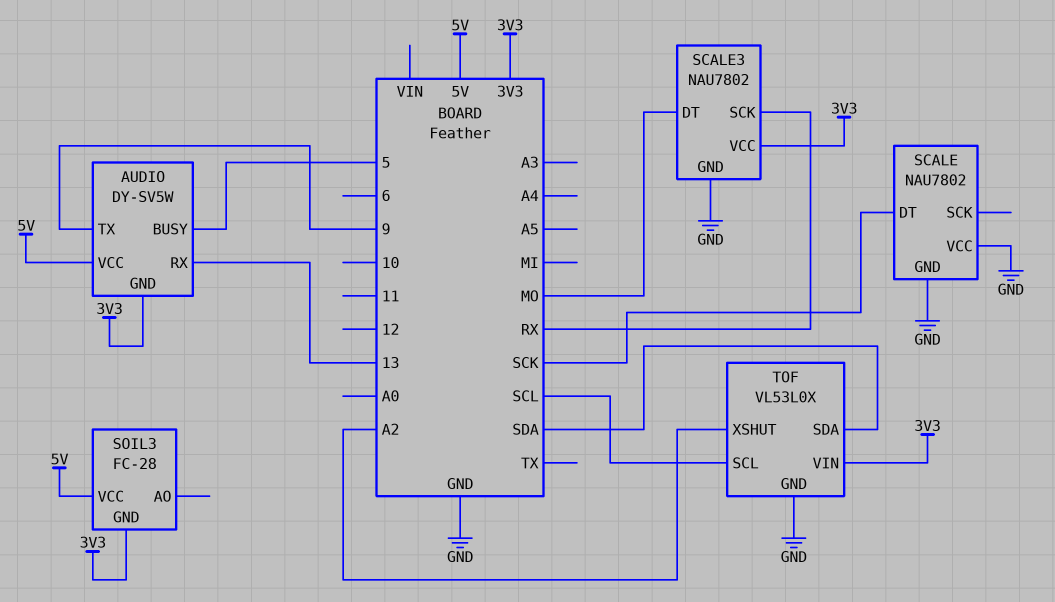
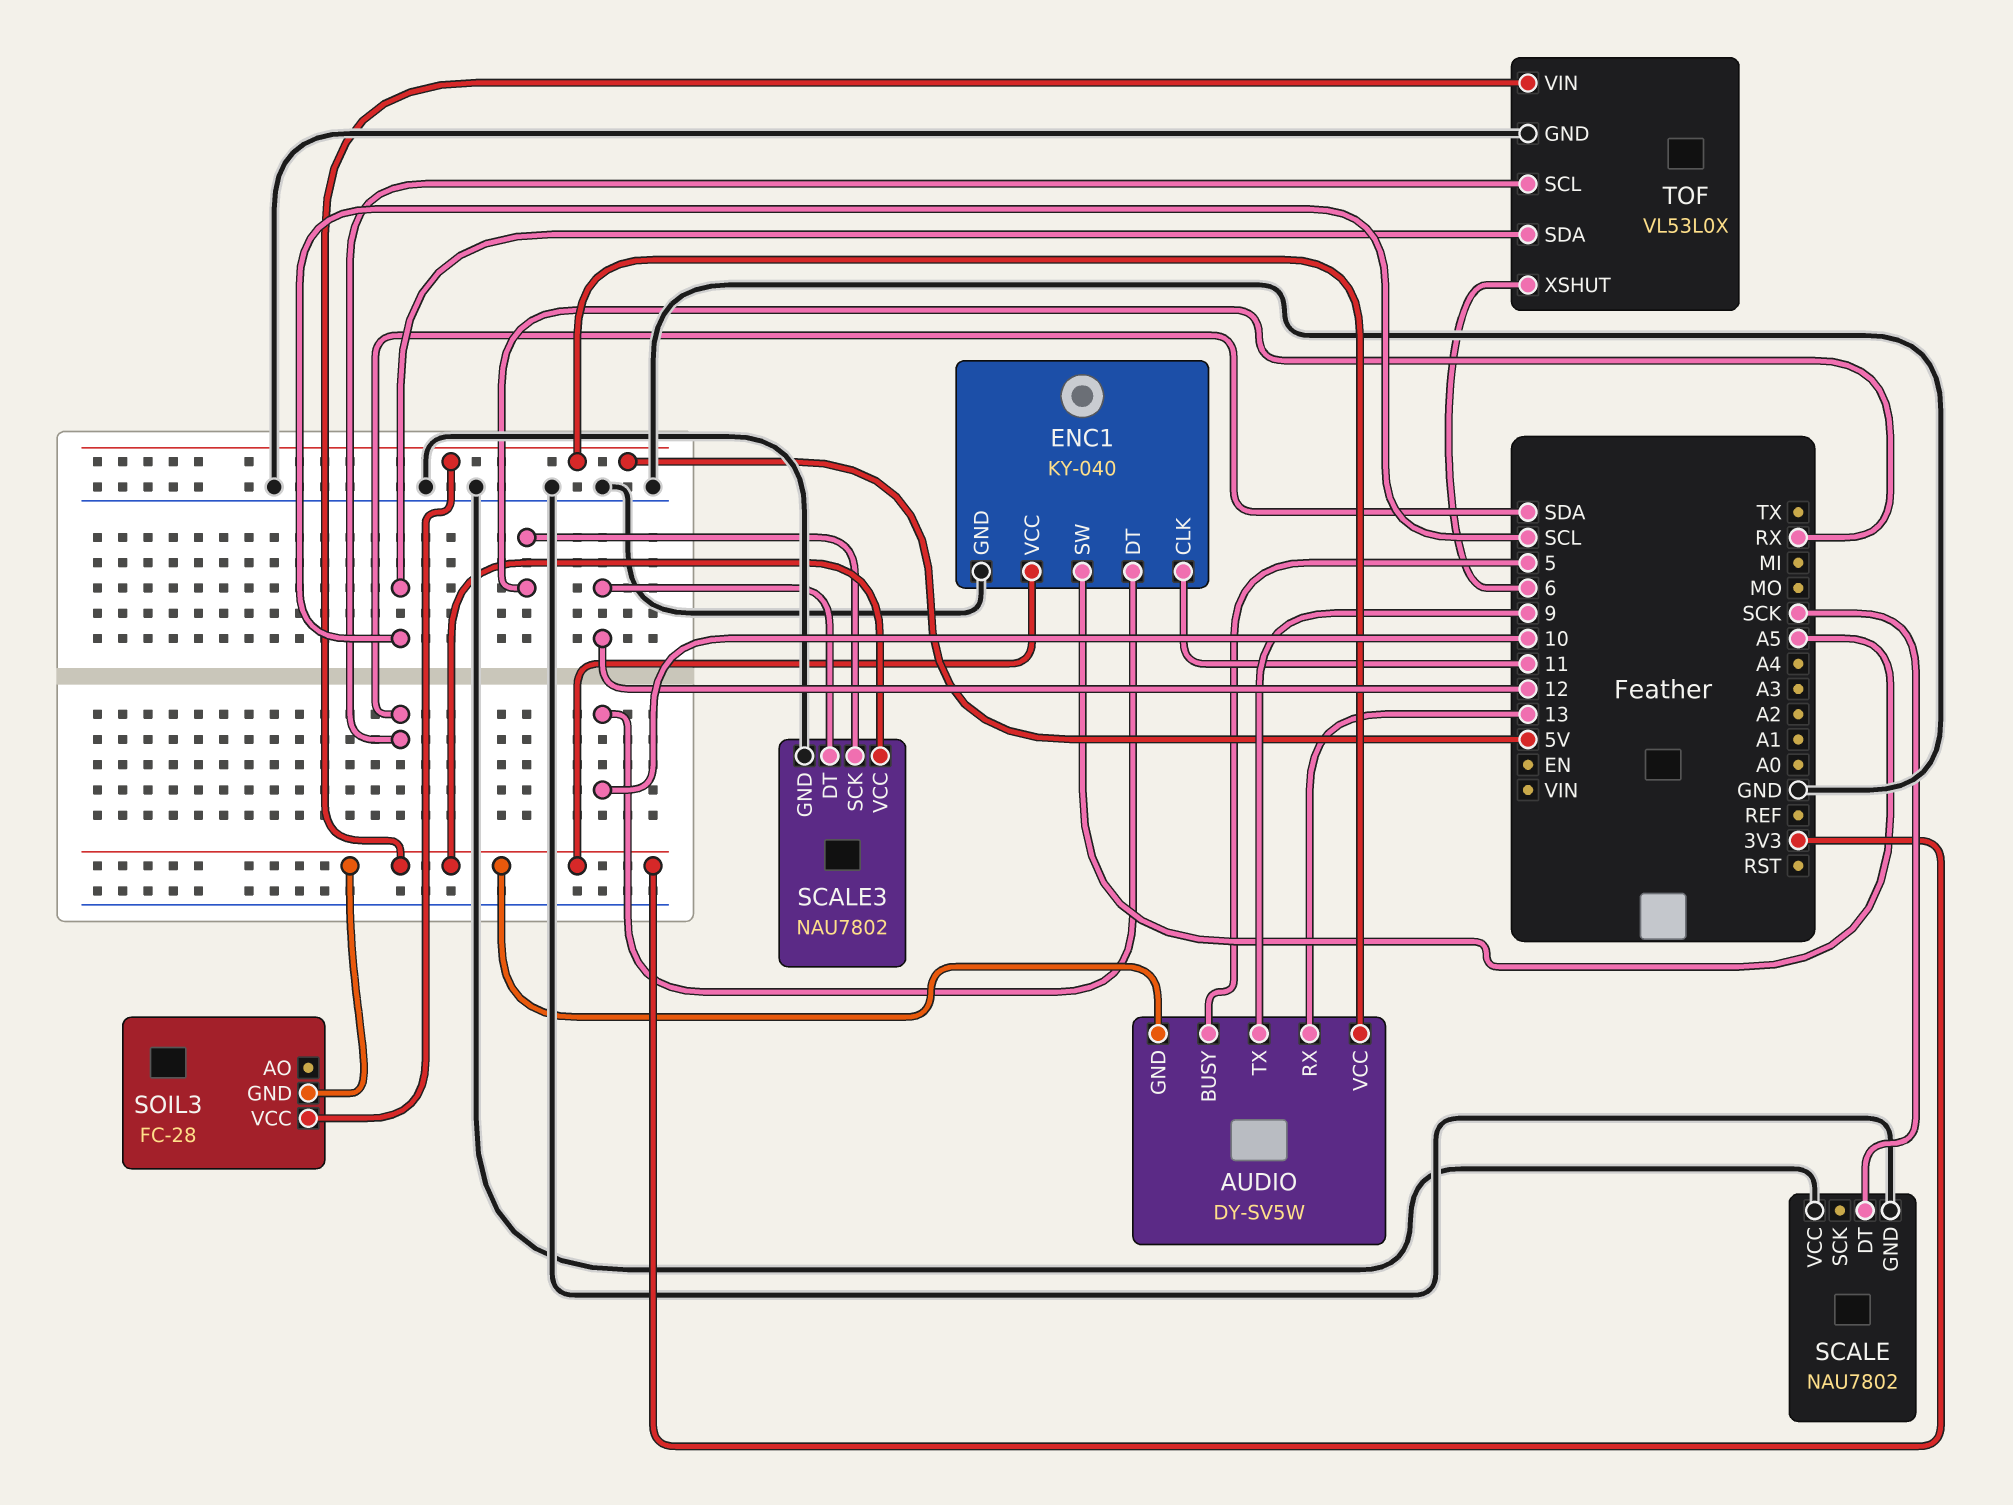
ENC1: none -> KY-040
ENC1 pin CLK: none -> 11
ENC1 pin DT: none -> 10
ENC1 pin GND: none -> GND
ENC1 pin SW: none -> A5
ENC1 pin VCC: none -> 3V3
SCALE3 pin DT: MO -> 12
TOF pin SCL: SCL -> SDA
TOF pin SDA: SDA -> SCL
TOF pin XSHUT: A2 -> 6

